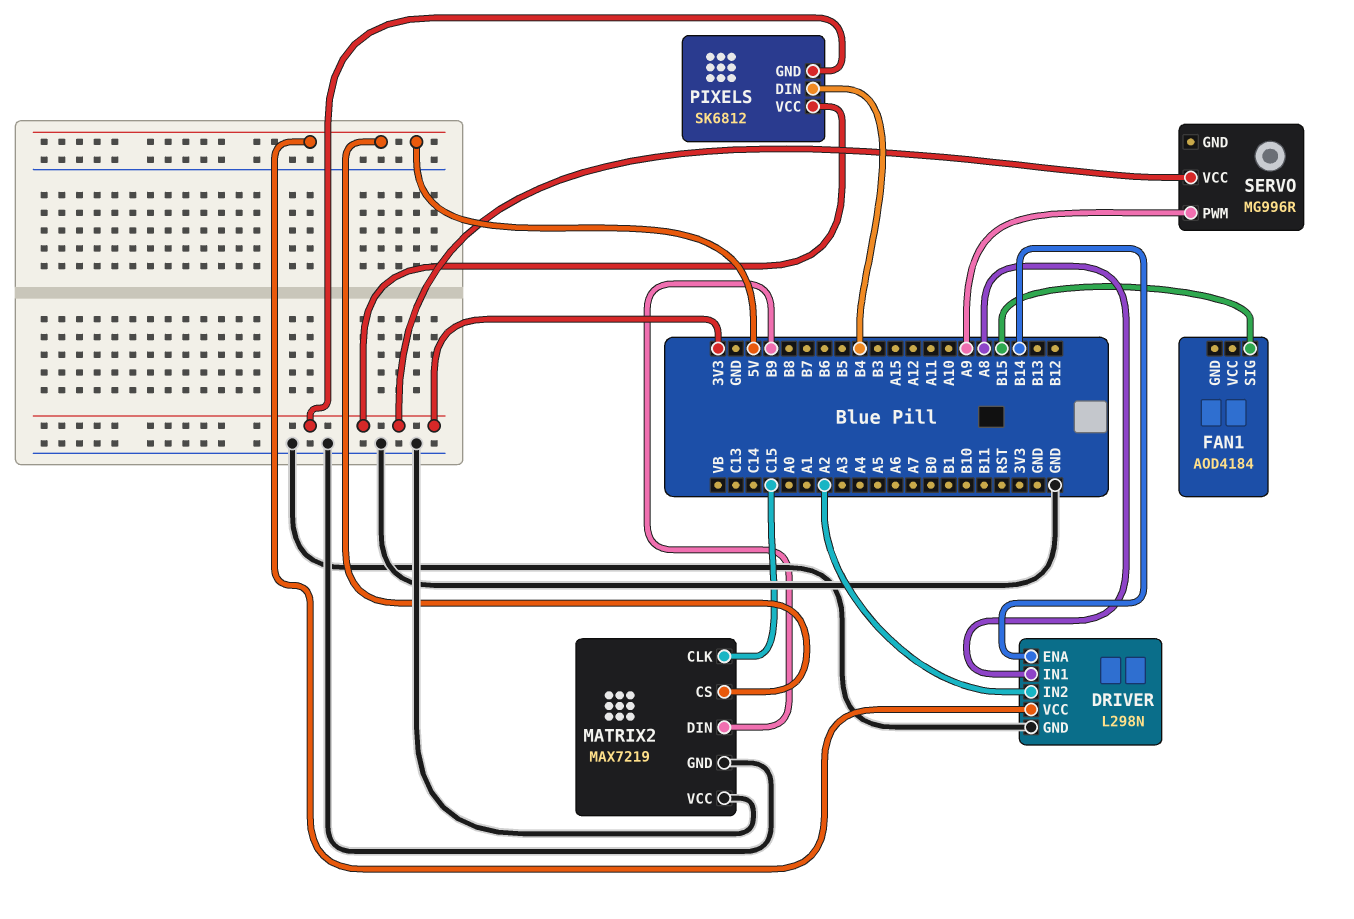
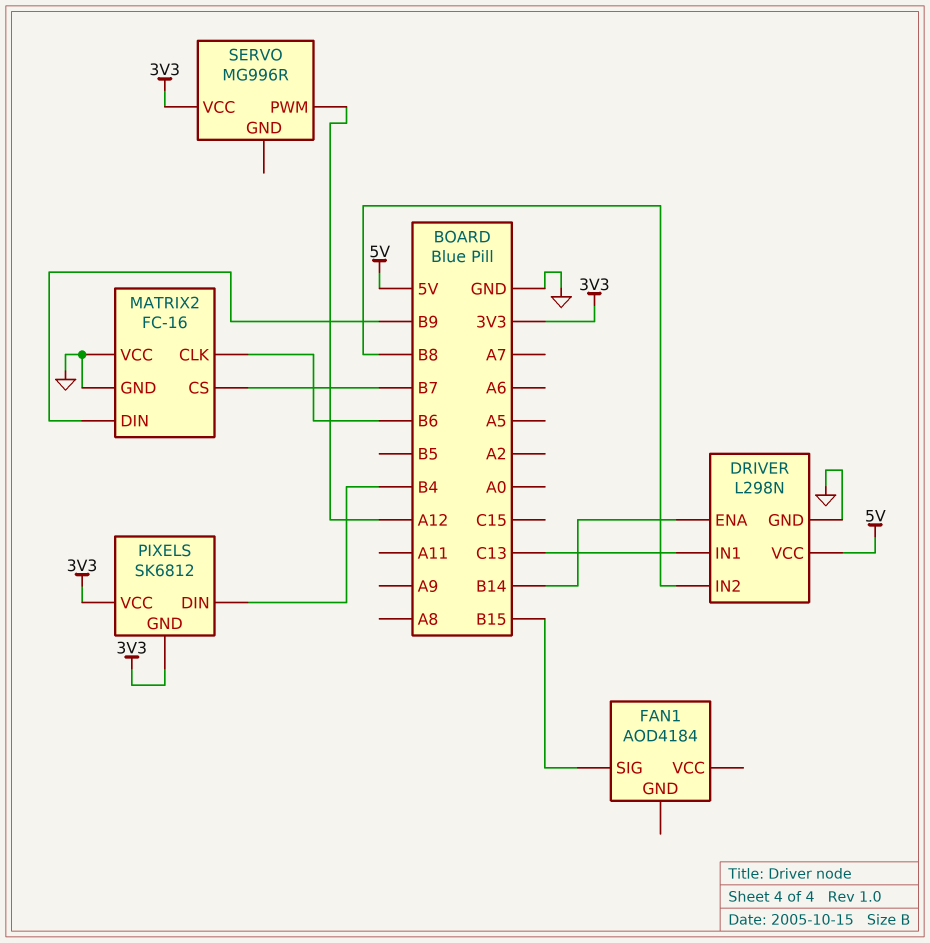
DRIVER pin IN1: A8 -> C13
DRIVER pin IN2: A2 -> B8
MATRIX2: MAX7219 -> FC-16
MATRIX2 pin CLK: C15 -> B6
MATRIX2 pin CS: 5V -> B7
SERVO pin PWM: A9 -> A12

